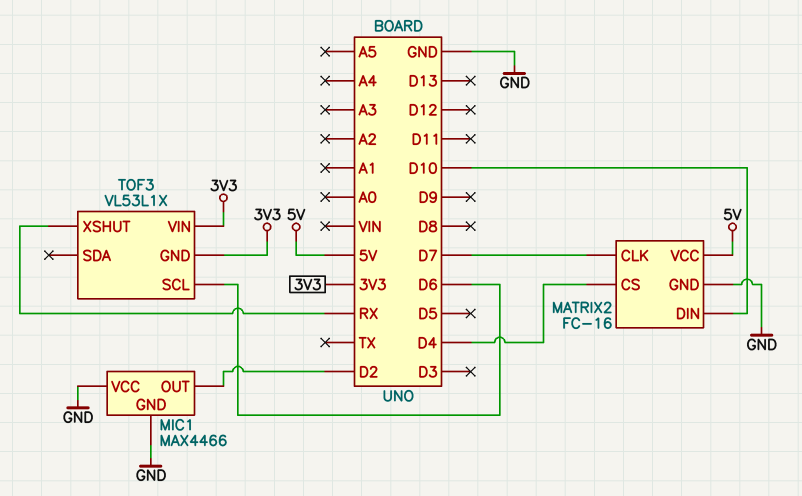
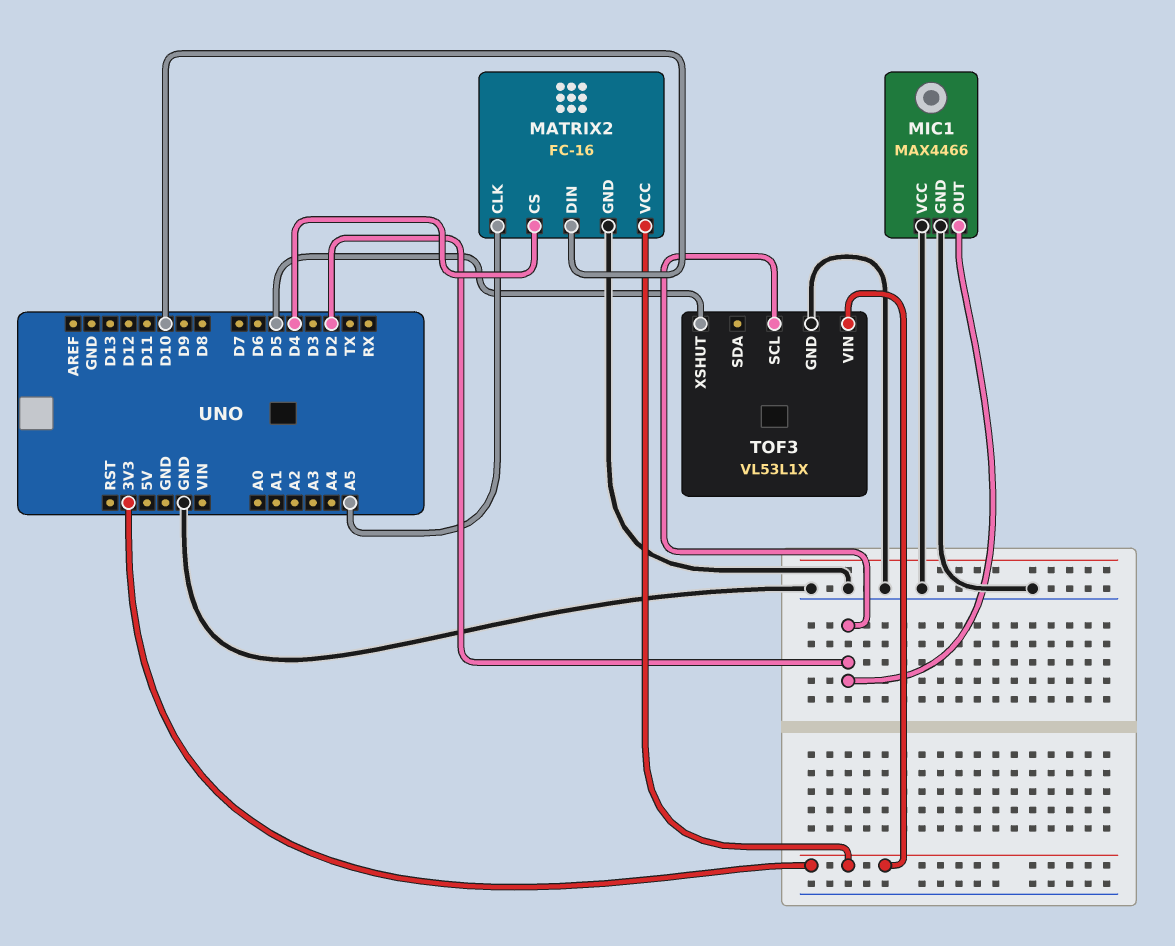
MATRIX2 pin CLK: D7 -> A5
MATRIX2 pin VCC: 5V -> 3V3
TOF3 pin GND: 3V3 -> GND
TOF3 pin SCL: D6 -> D2
TOF3 pin XSHUT: RX -> D5

